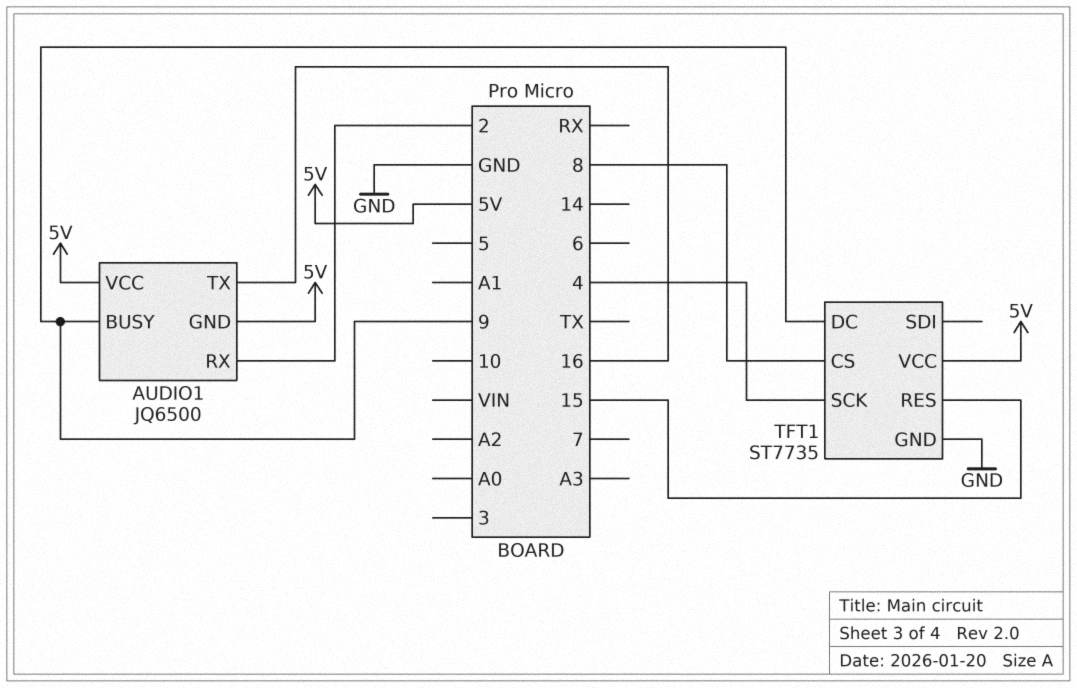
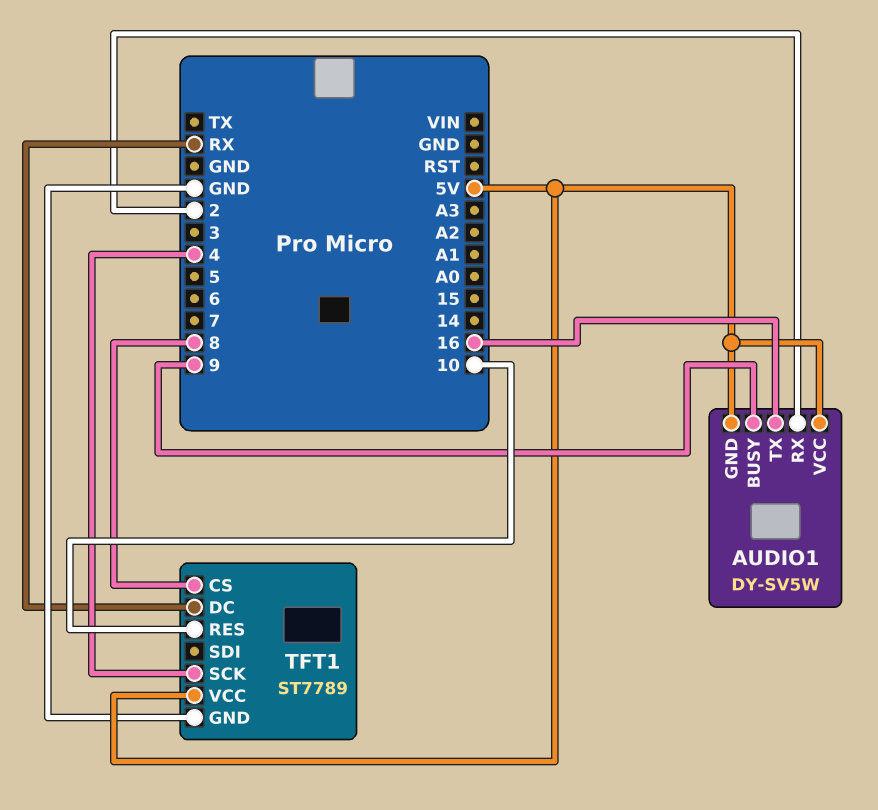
AUDIO1: JQ6500 -> DY-SV5W
TFT1: ST7735 -> ST7789
TFT1 pin DC: 9 -> RX
TFT1 pin RES: 15 -> 10

